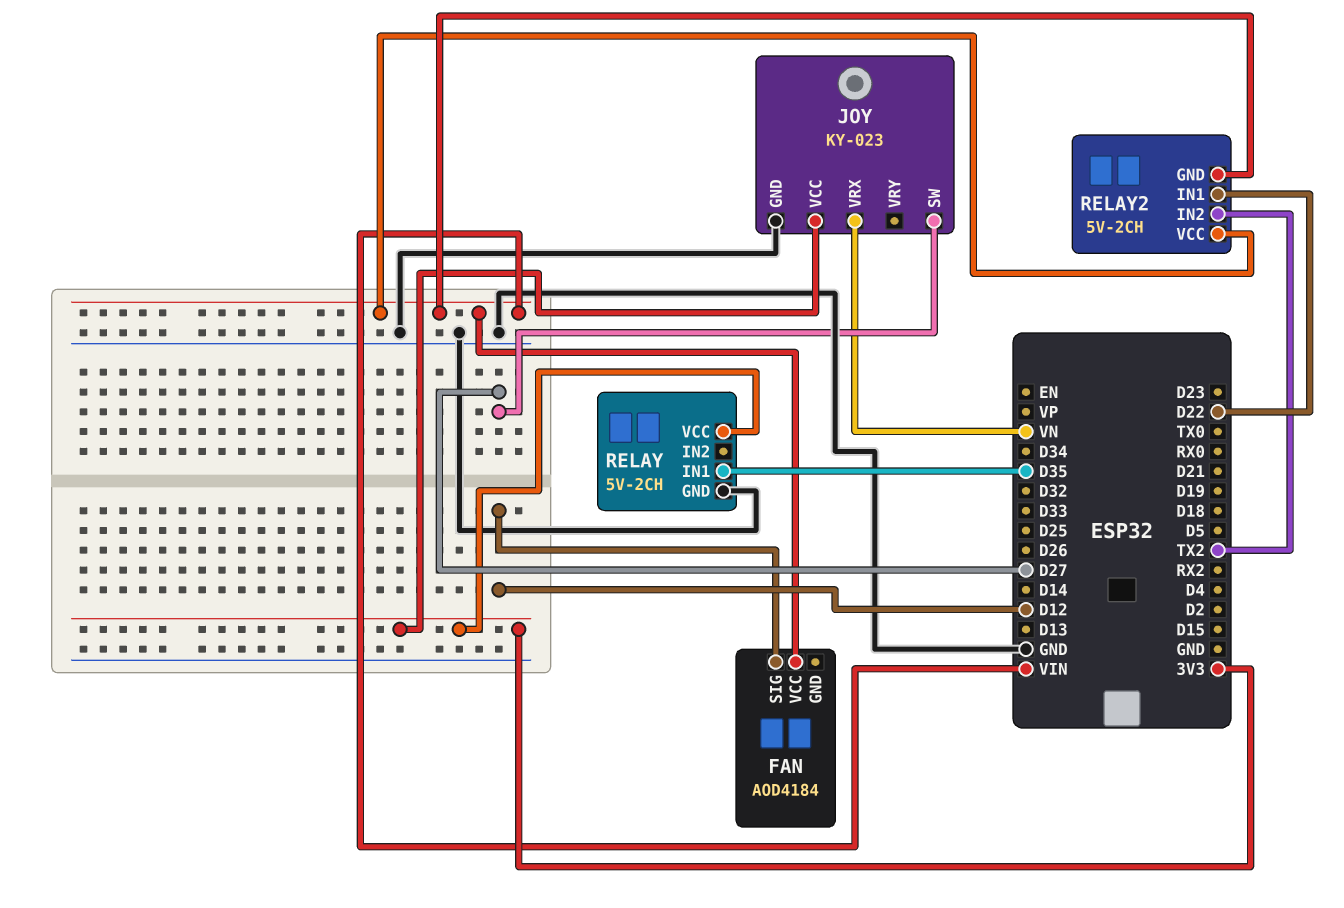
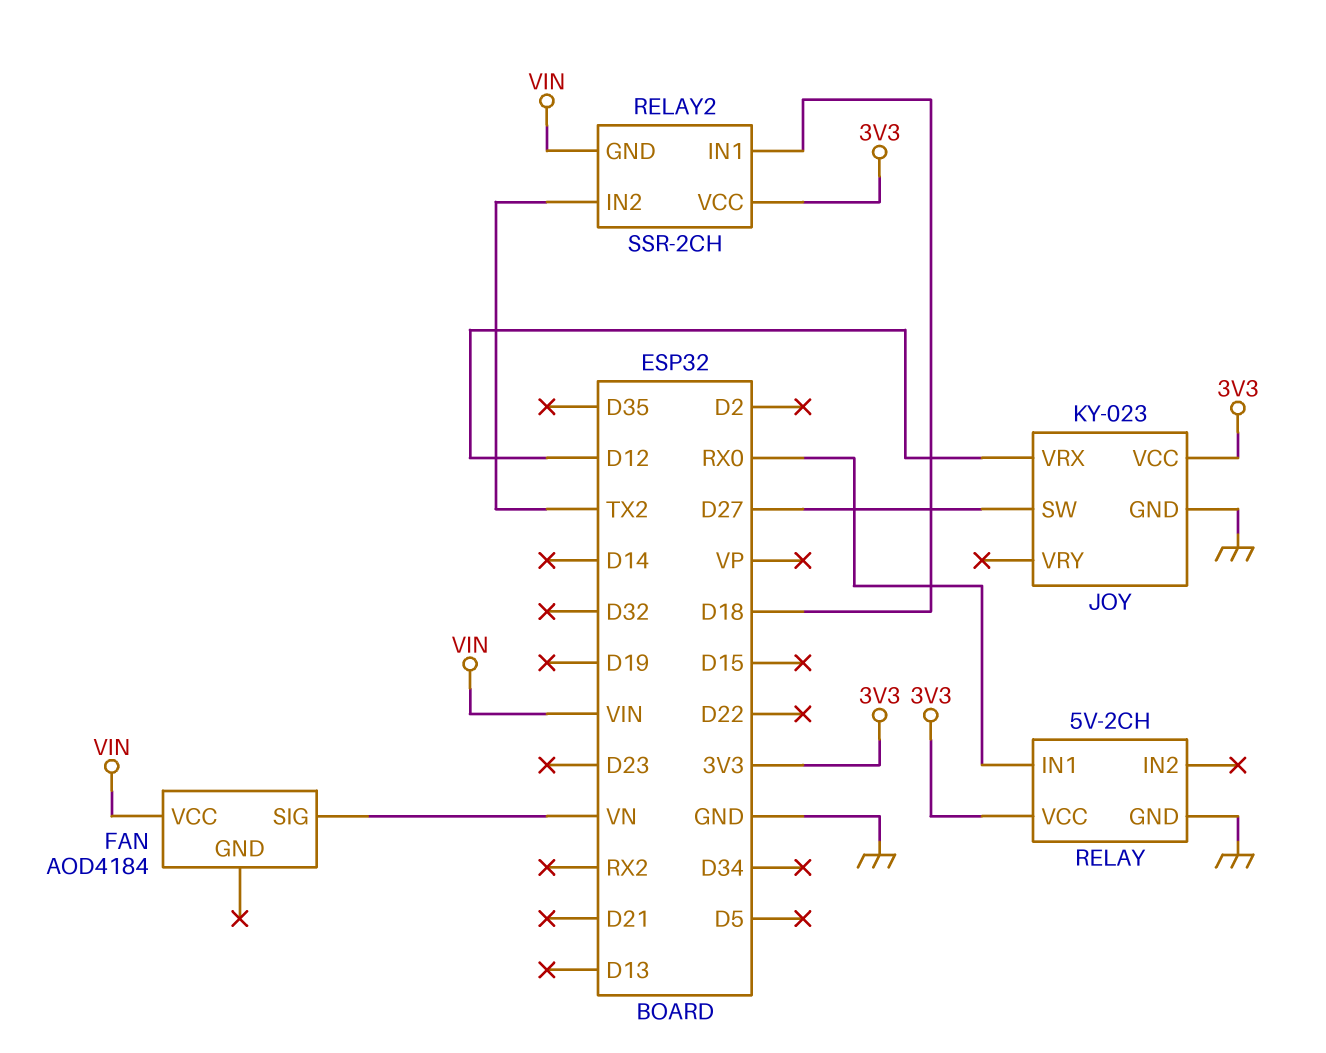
FAN pin SIG: D12 -> VN
JOY pin VRX: VN -> D12
RELAY pin IN1: D35 -> RX0
RELAY2: 5V-2CH -> SSR-2CH
RELAY2 pin IN1: D22 -> D18
RELAY2 pin VCC: VIN -> 3V3

